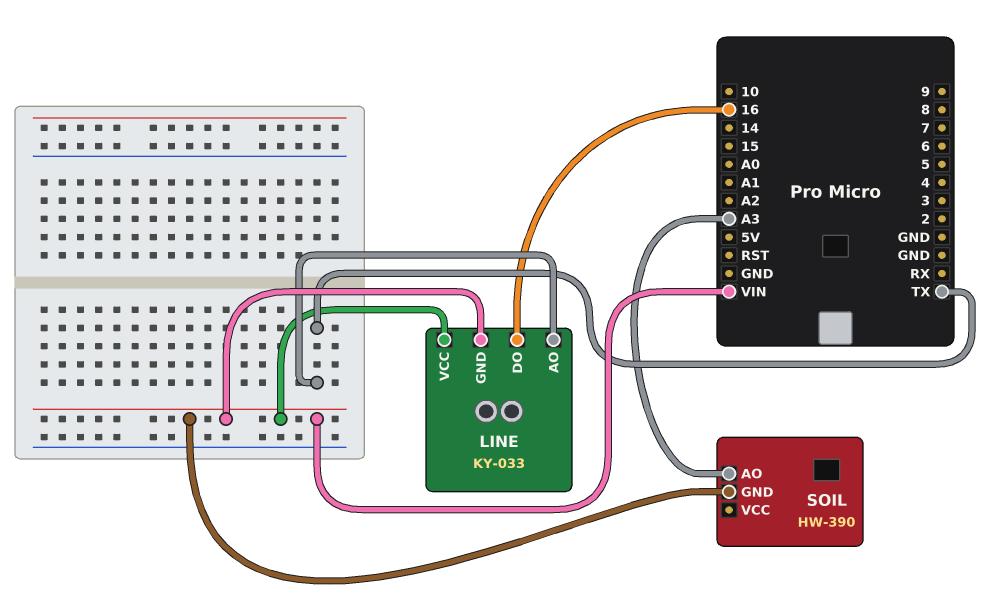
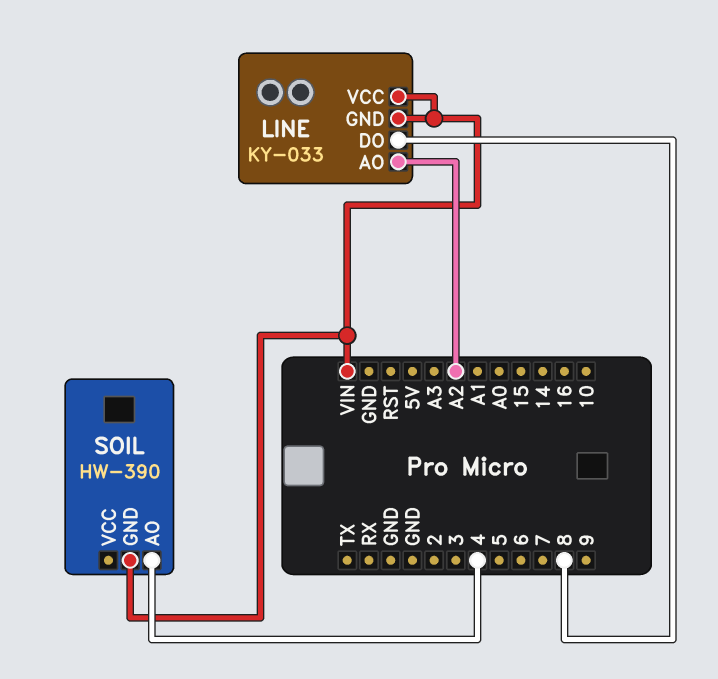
LINE pin AO: TX -> A2
LINE pin DO: 16 -> 8
SOIL pin AO: A3 -> 4

